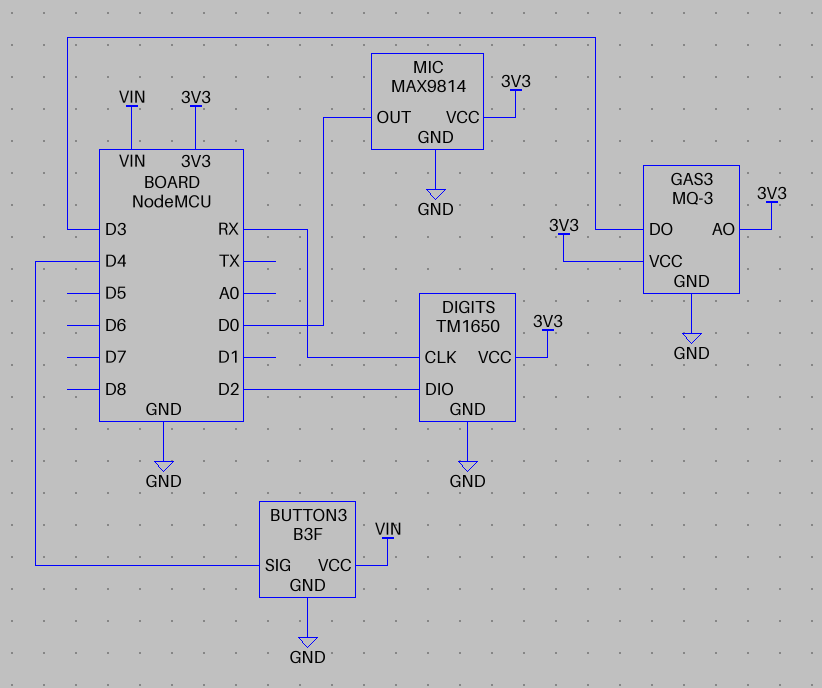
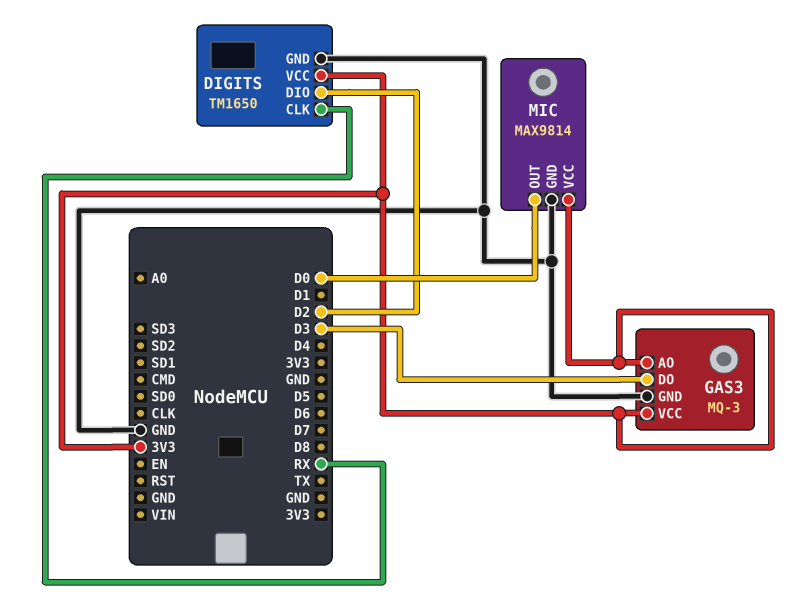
BUTTON3: B3F -> none
BUTTON3 pin GND: GND -> none
BUTTON3 pin SIG: D4 -> none
BUTTON3 pin VCC: VIN -> none

